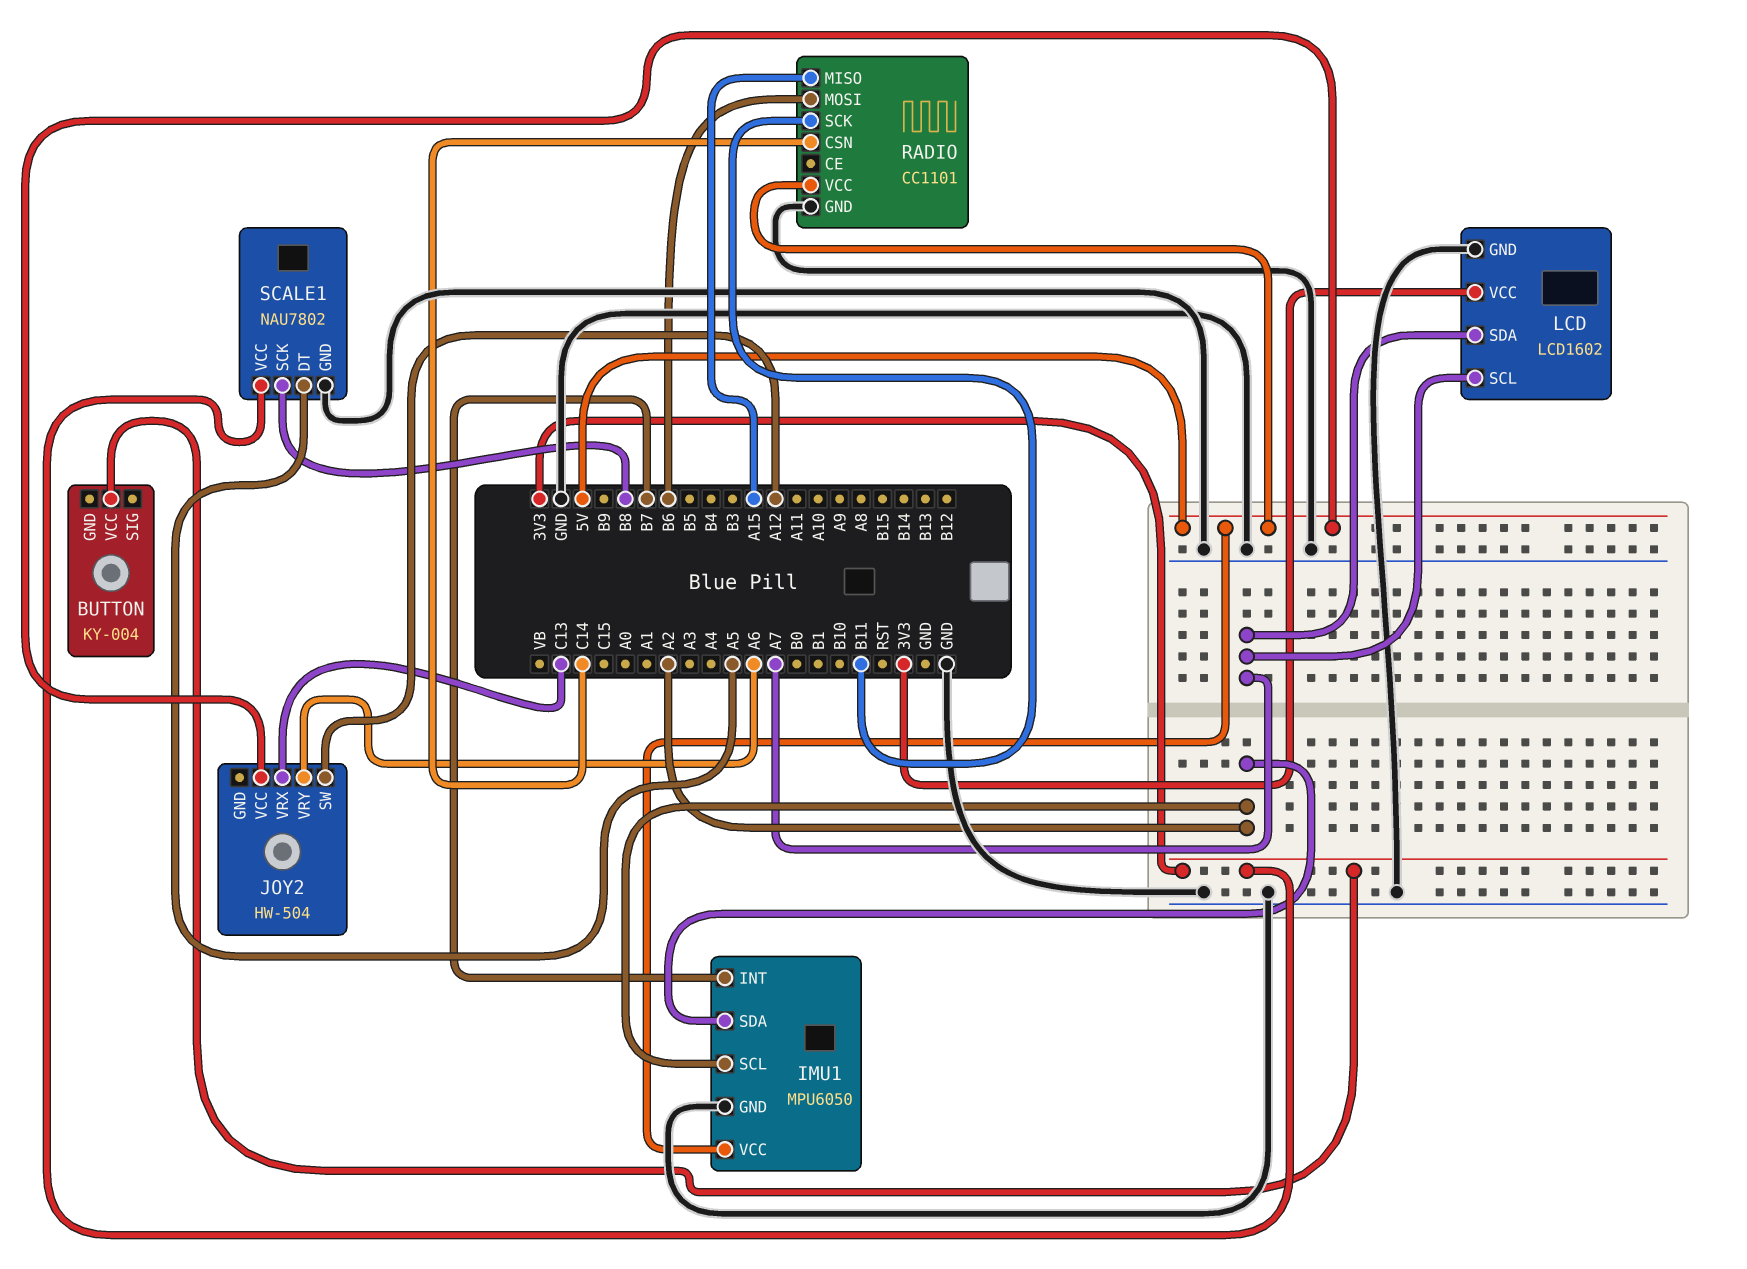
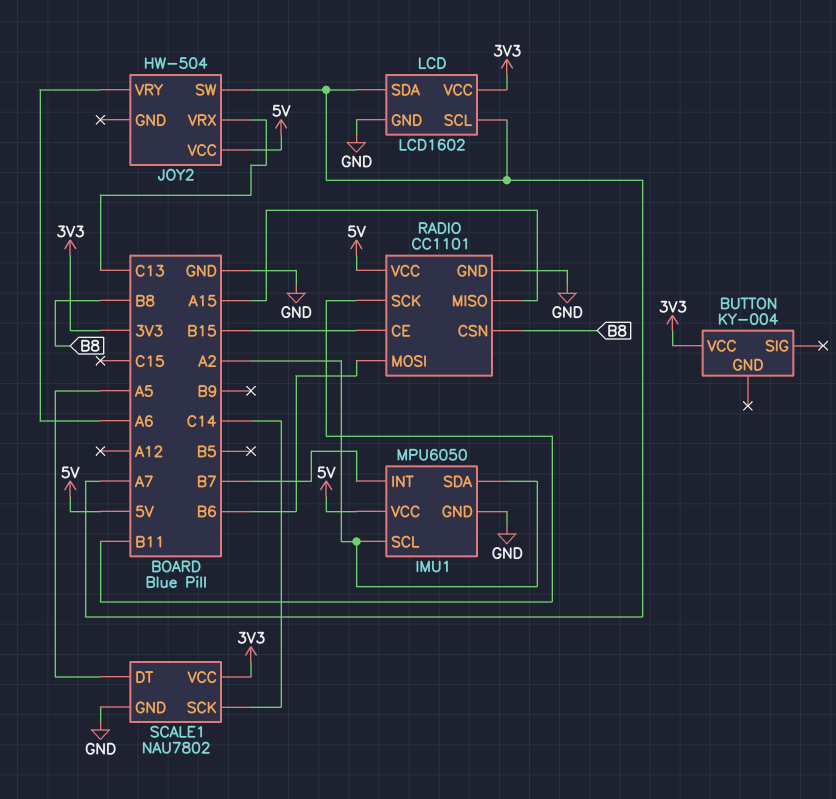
JOY2 pin SW: A12 -> A7
RADIO pin CE: none -> B15
RADIO pin CSN: C14 -> B8
SCALE1 pin SCK: B8 -> C14

